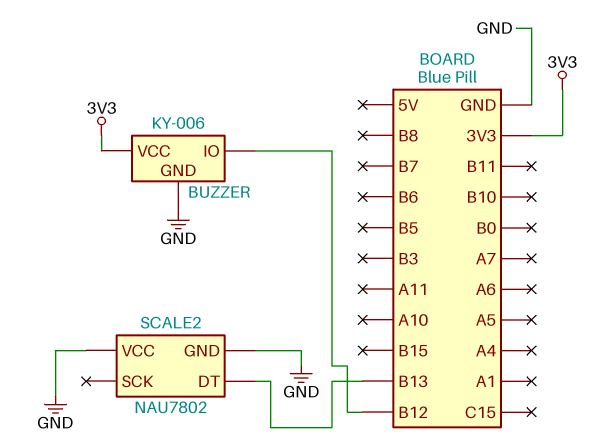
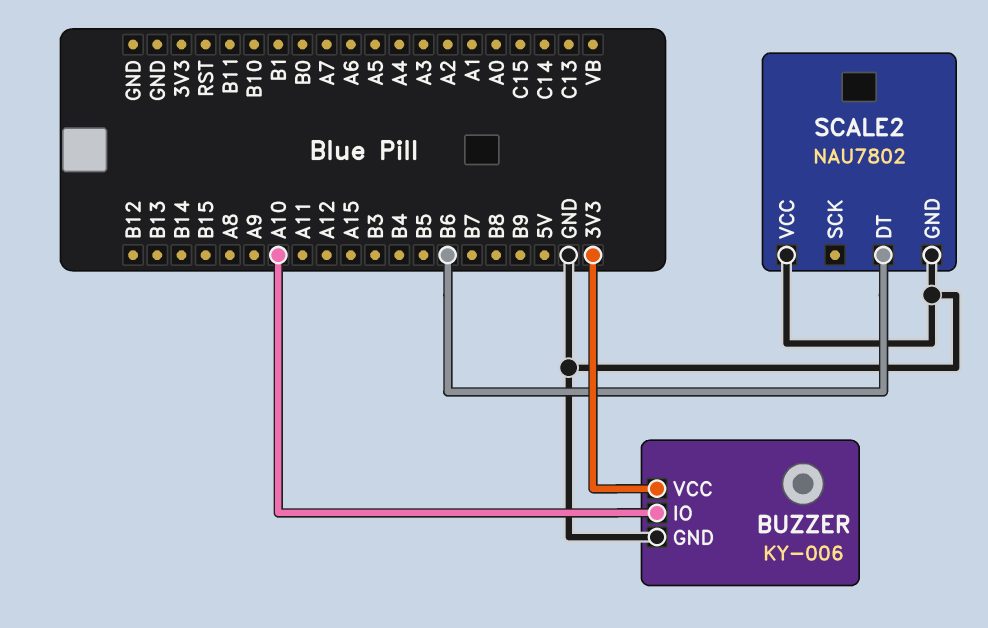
BUZZER pin IO: B12 -> A10
SCALE2 pin DT: B13 -> B6

